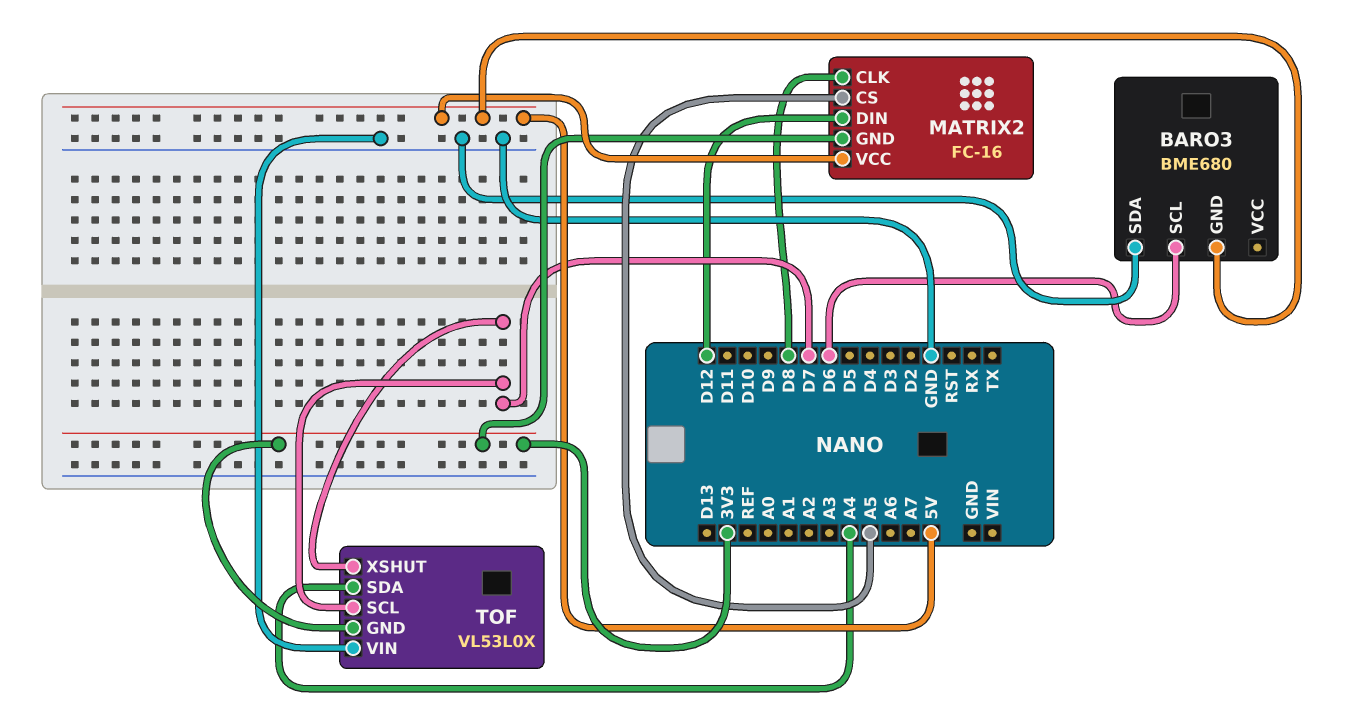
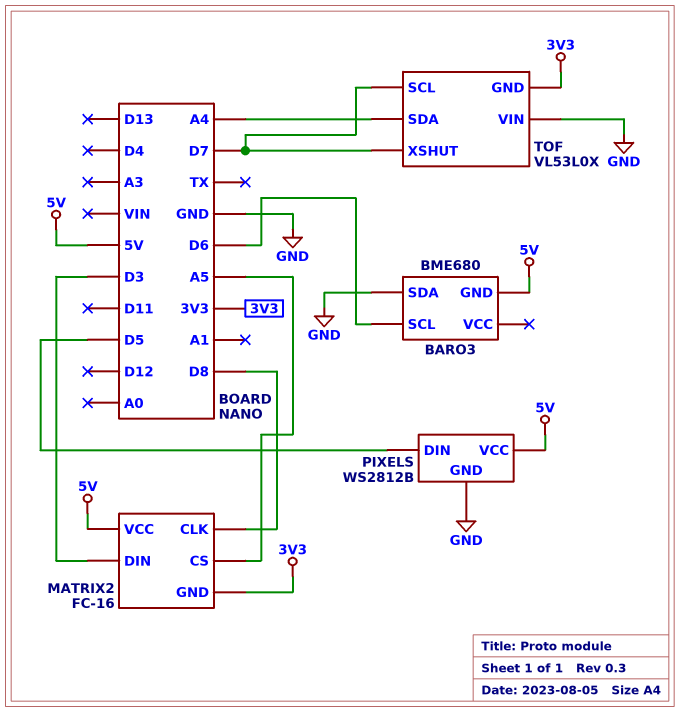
MATRIX2 pin DIN: D12 -> D3
PIXELS: none -> WS2812B
PIXELS pin DIN: none -> D5
PIXELS pin GND: none -> GND
PIXELS pin VCC: none -> 5V

